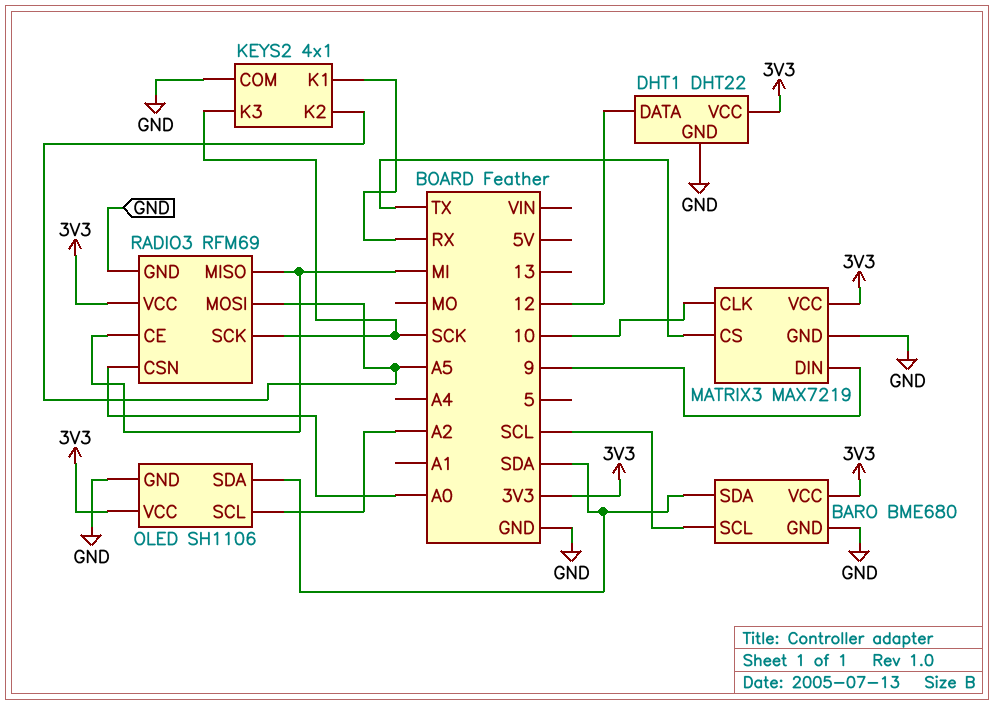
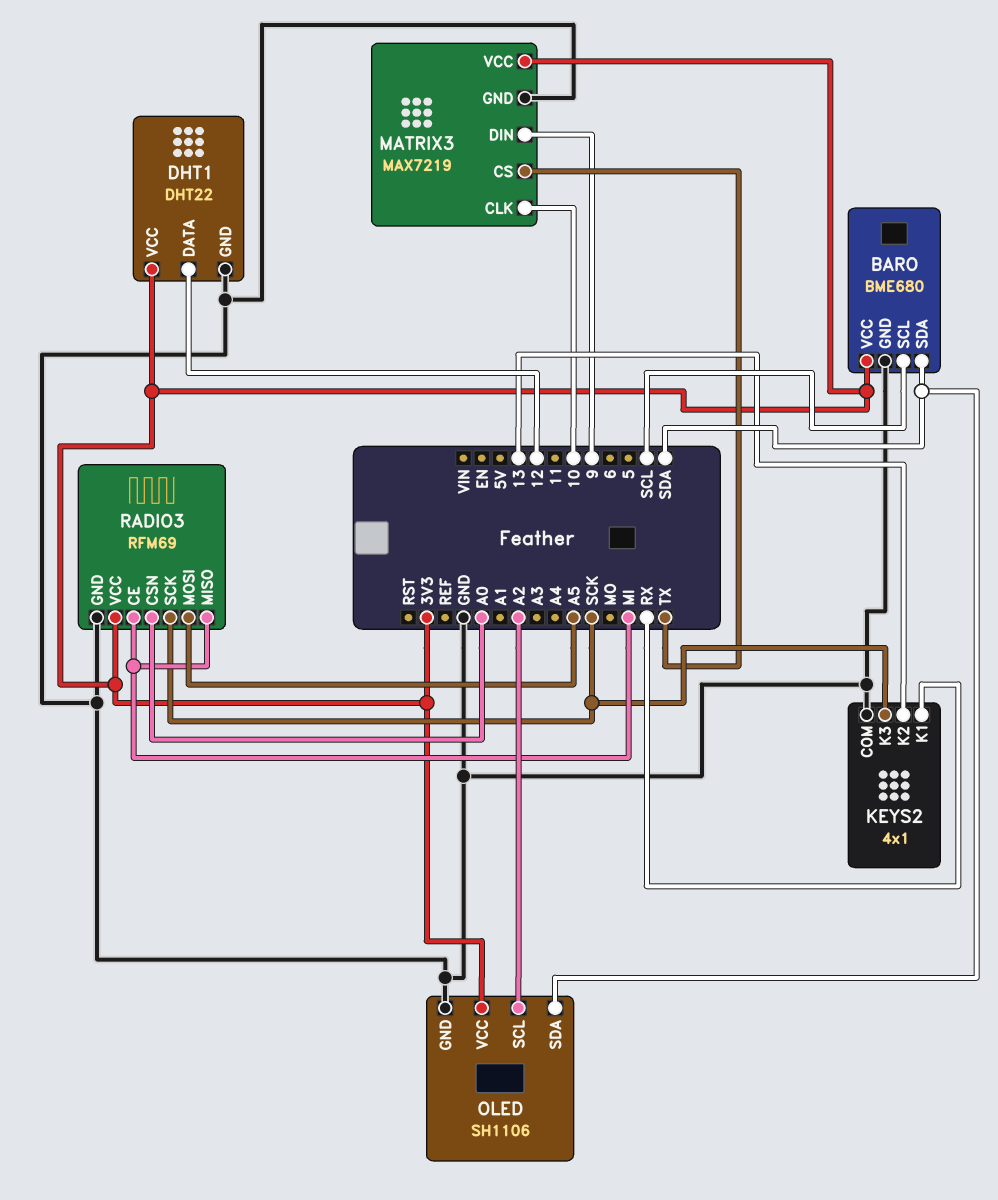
KEYS2 pin K2: A5 -> 13

